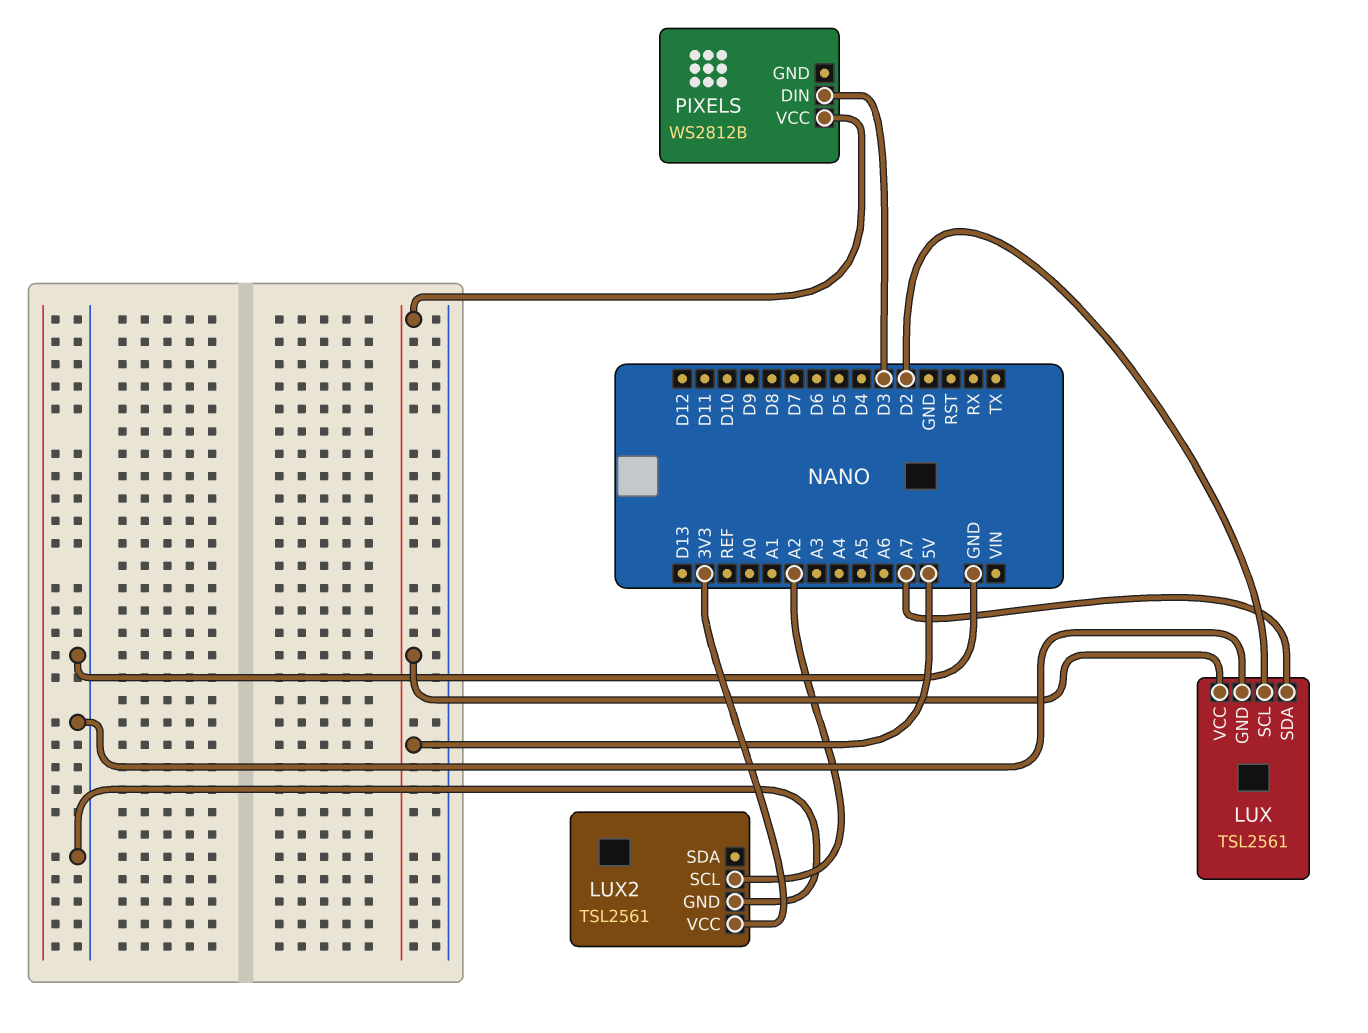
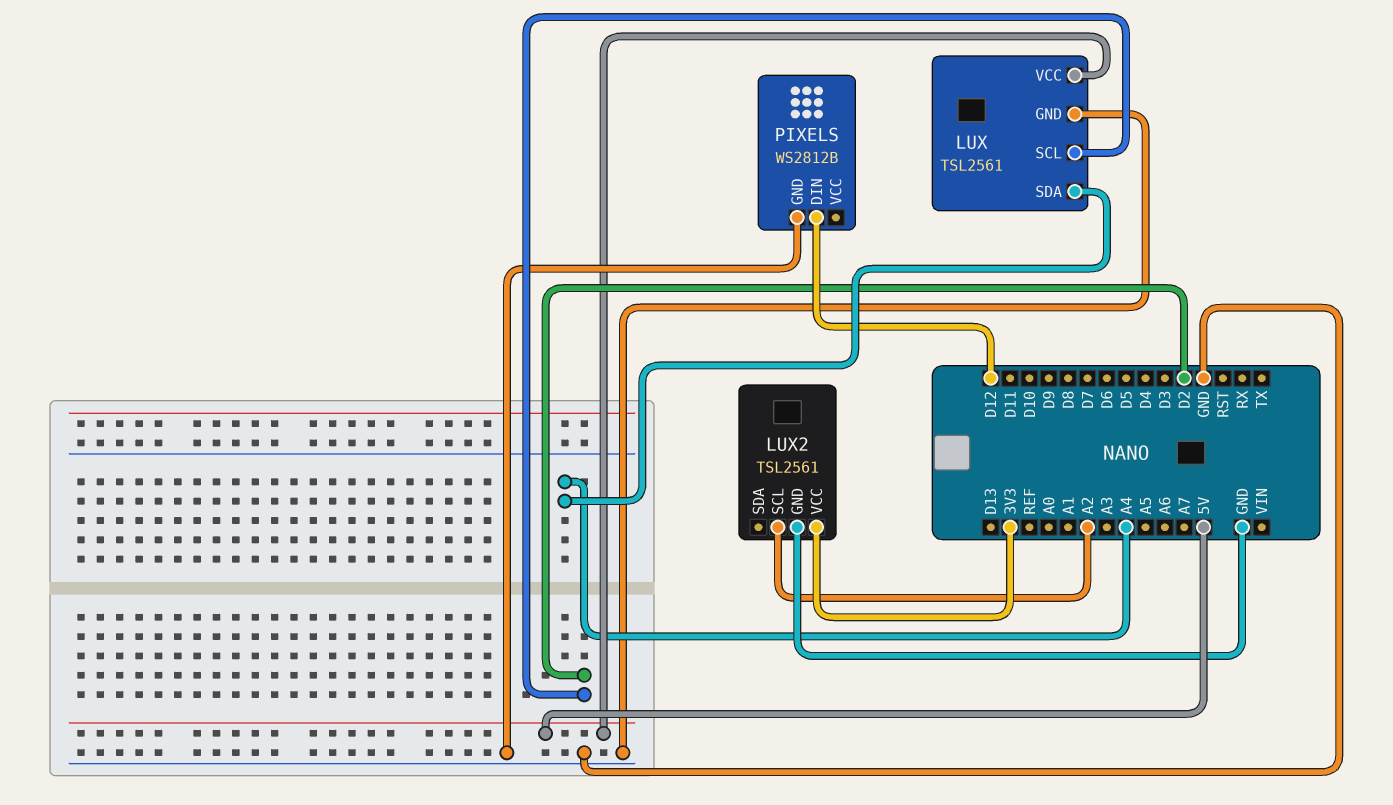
LUX pin SDA: A7 -> A4
PIXELS pin DIN: D3 -> D12
PIXELS pin GND: none -> GND
PIXELS pin VCC: 5V -> none

